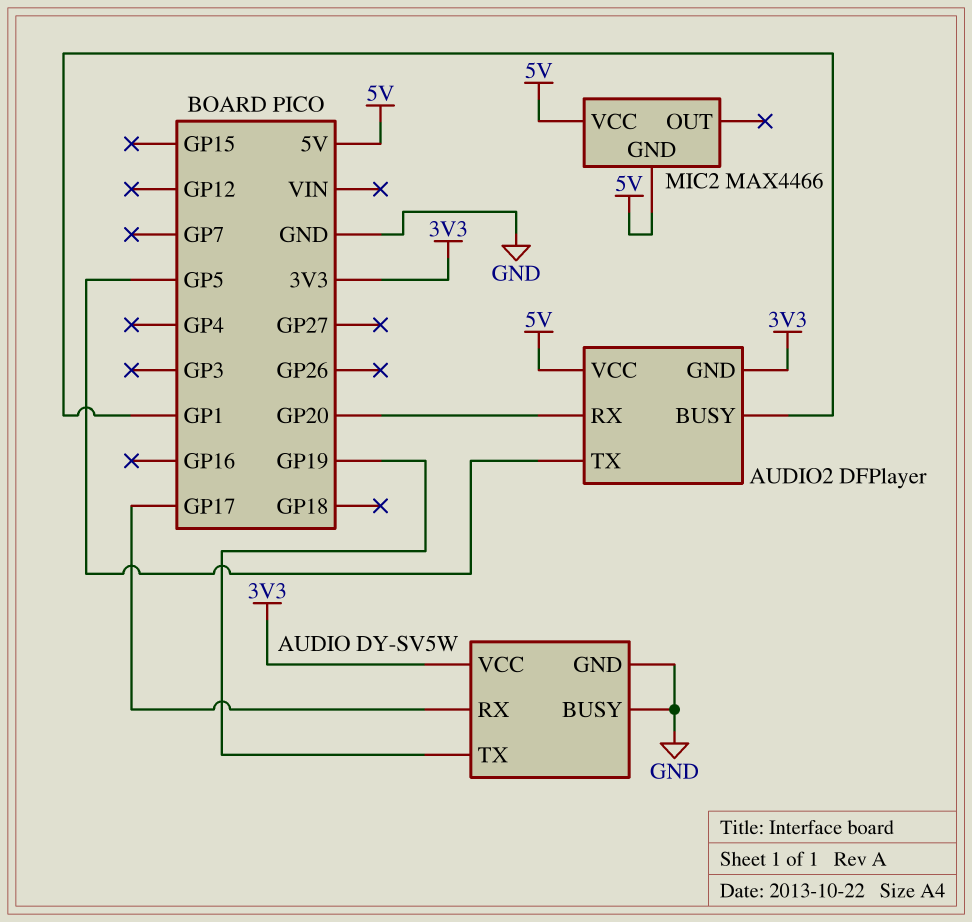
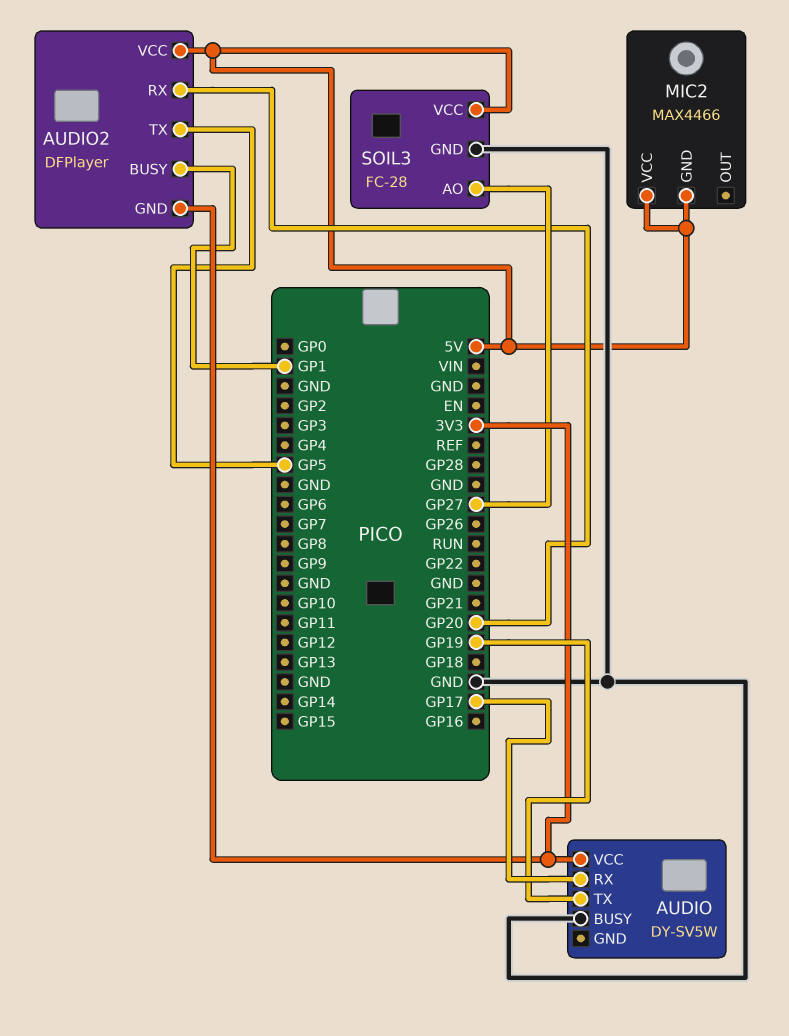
AUDIO pin GND: GND -> none
SOIL3: none -> FC-28
SOIL3 pin AO: none -> GP27
SOIL3 pin GND: none -> GND
SOIL3 pin VCC: none -> 5V

